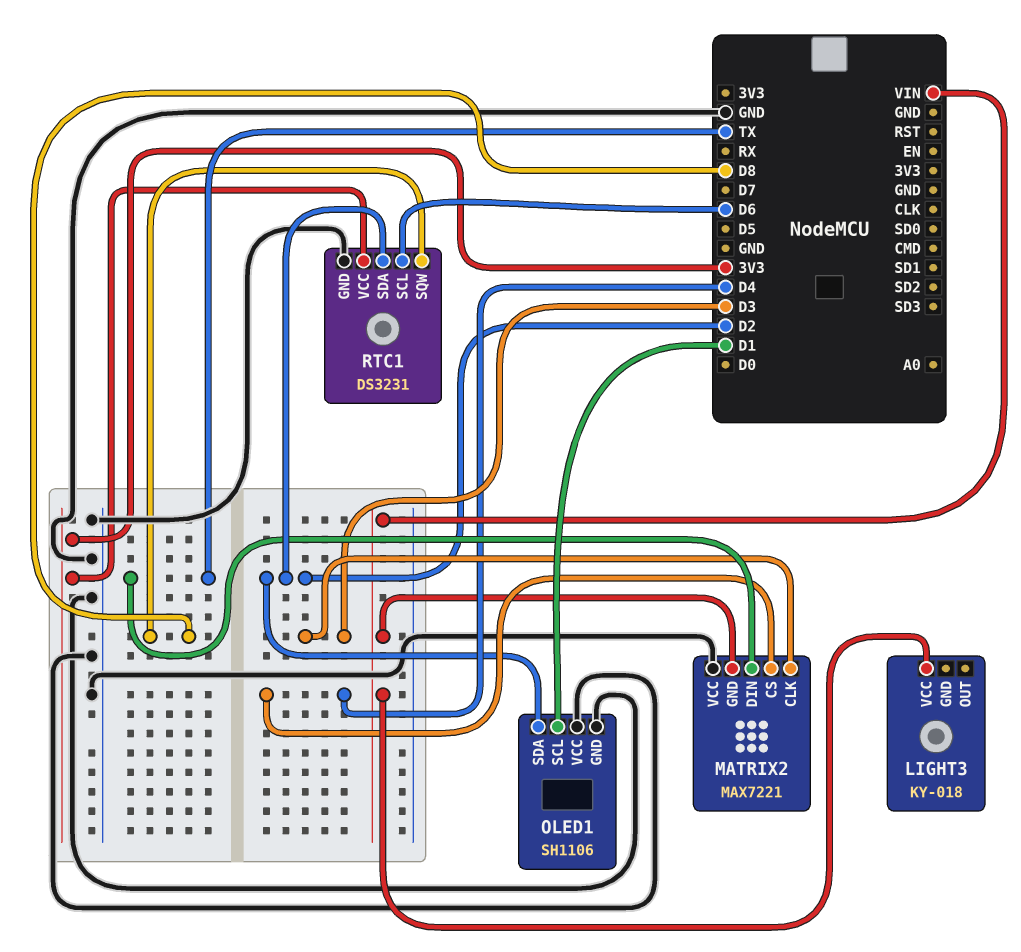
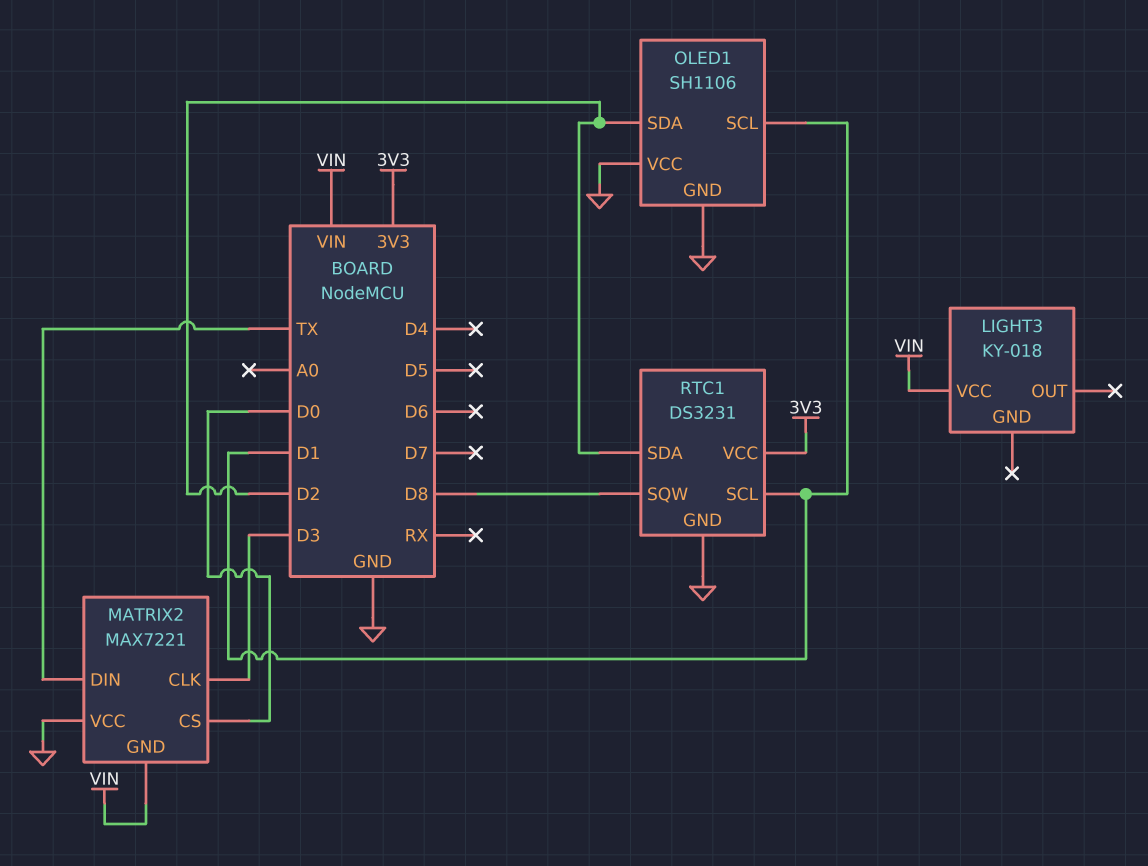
MATRIX2 pin CS: D4 -> D0
RTC1 pin SCL: D6 -> D1

